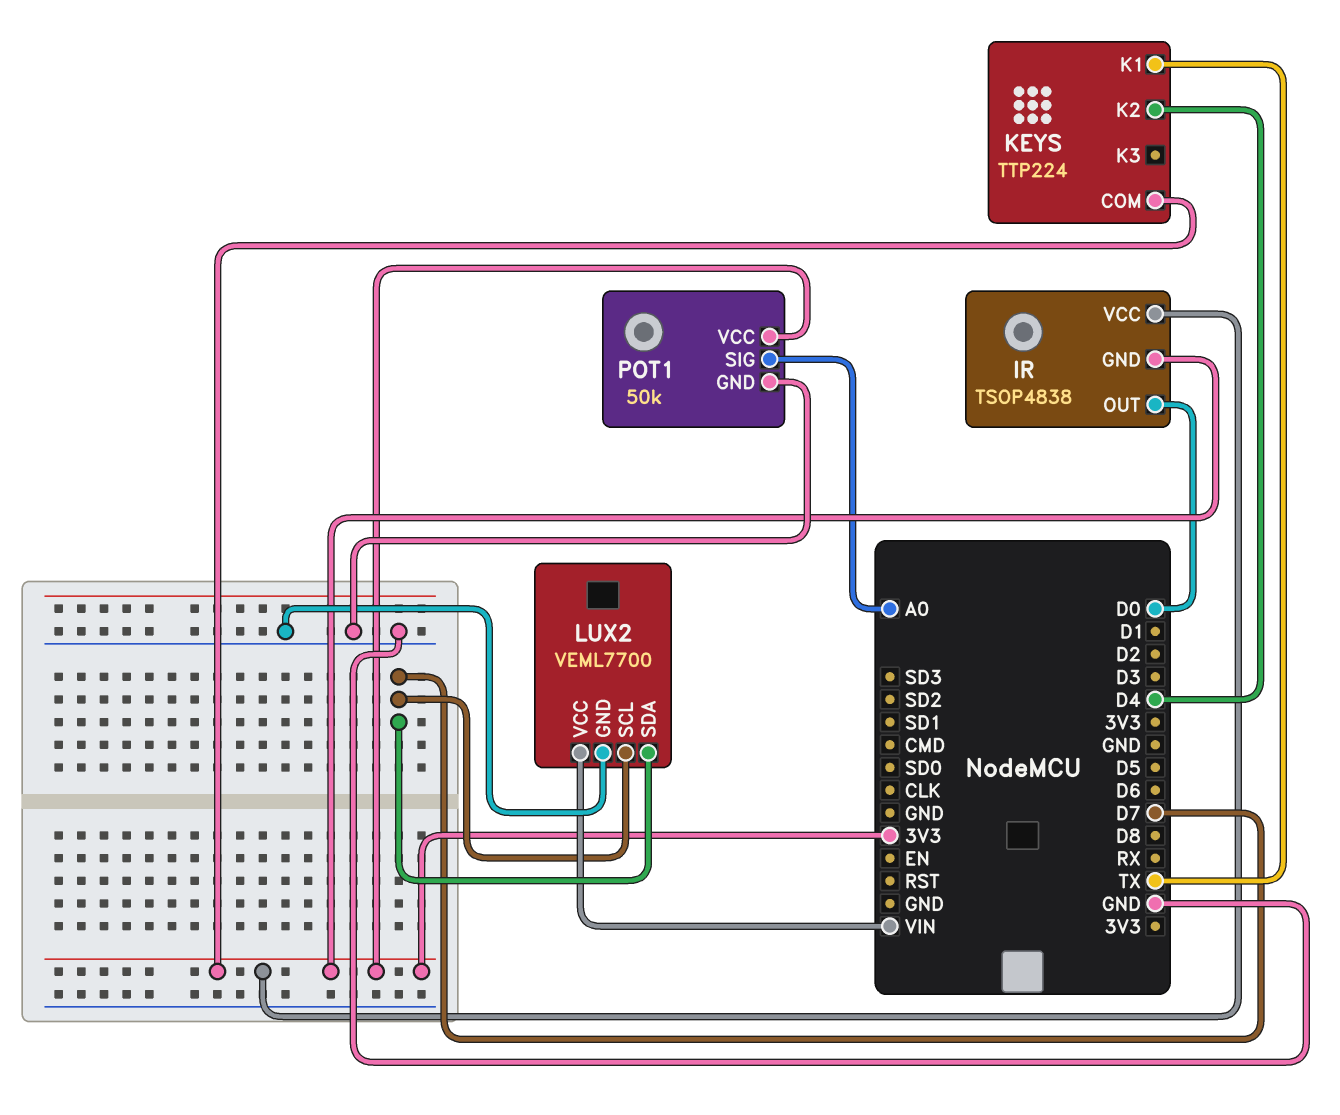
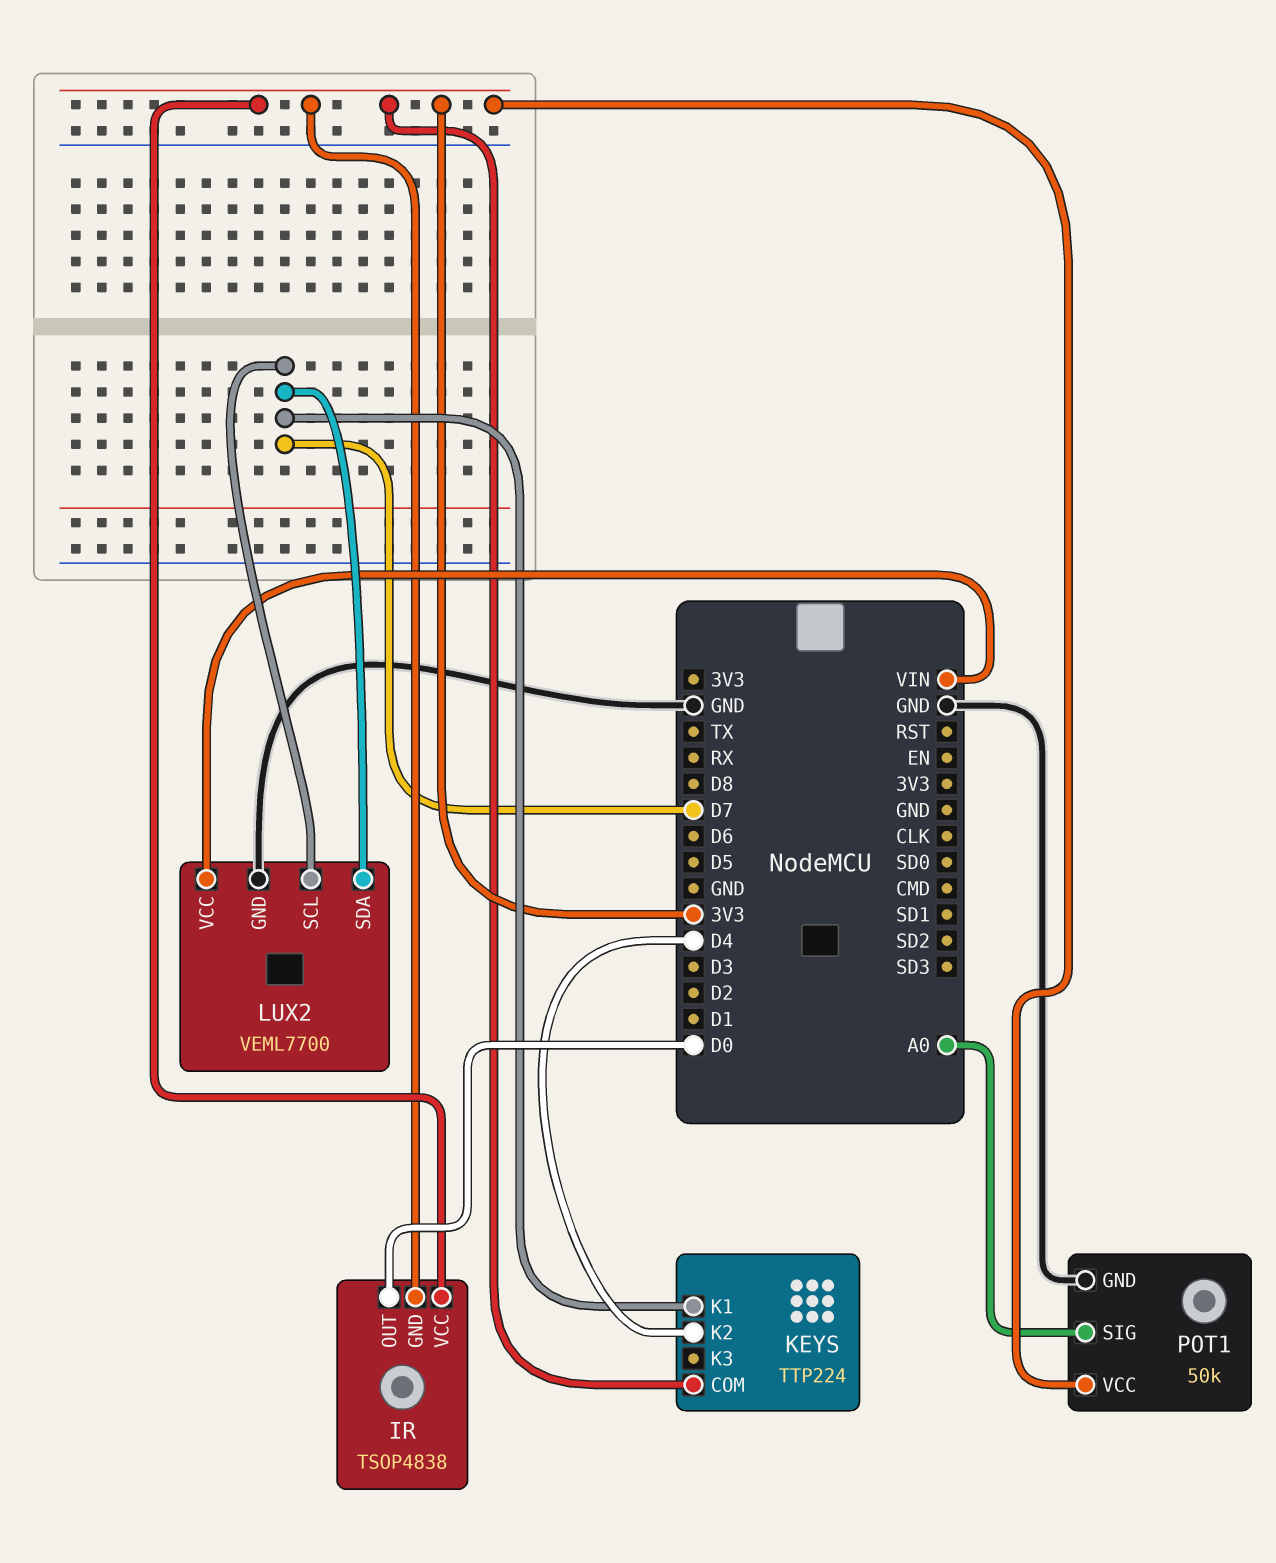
KEYS pin K1: TX -> D7

